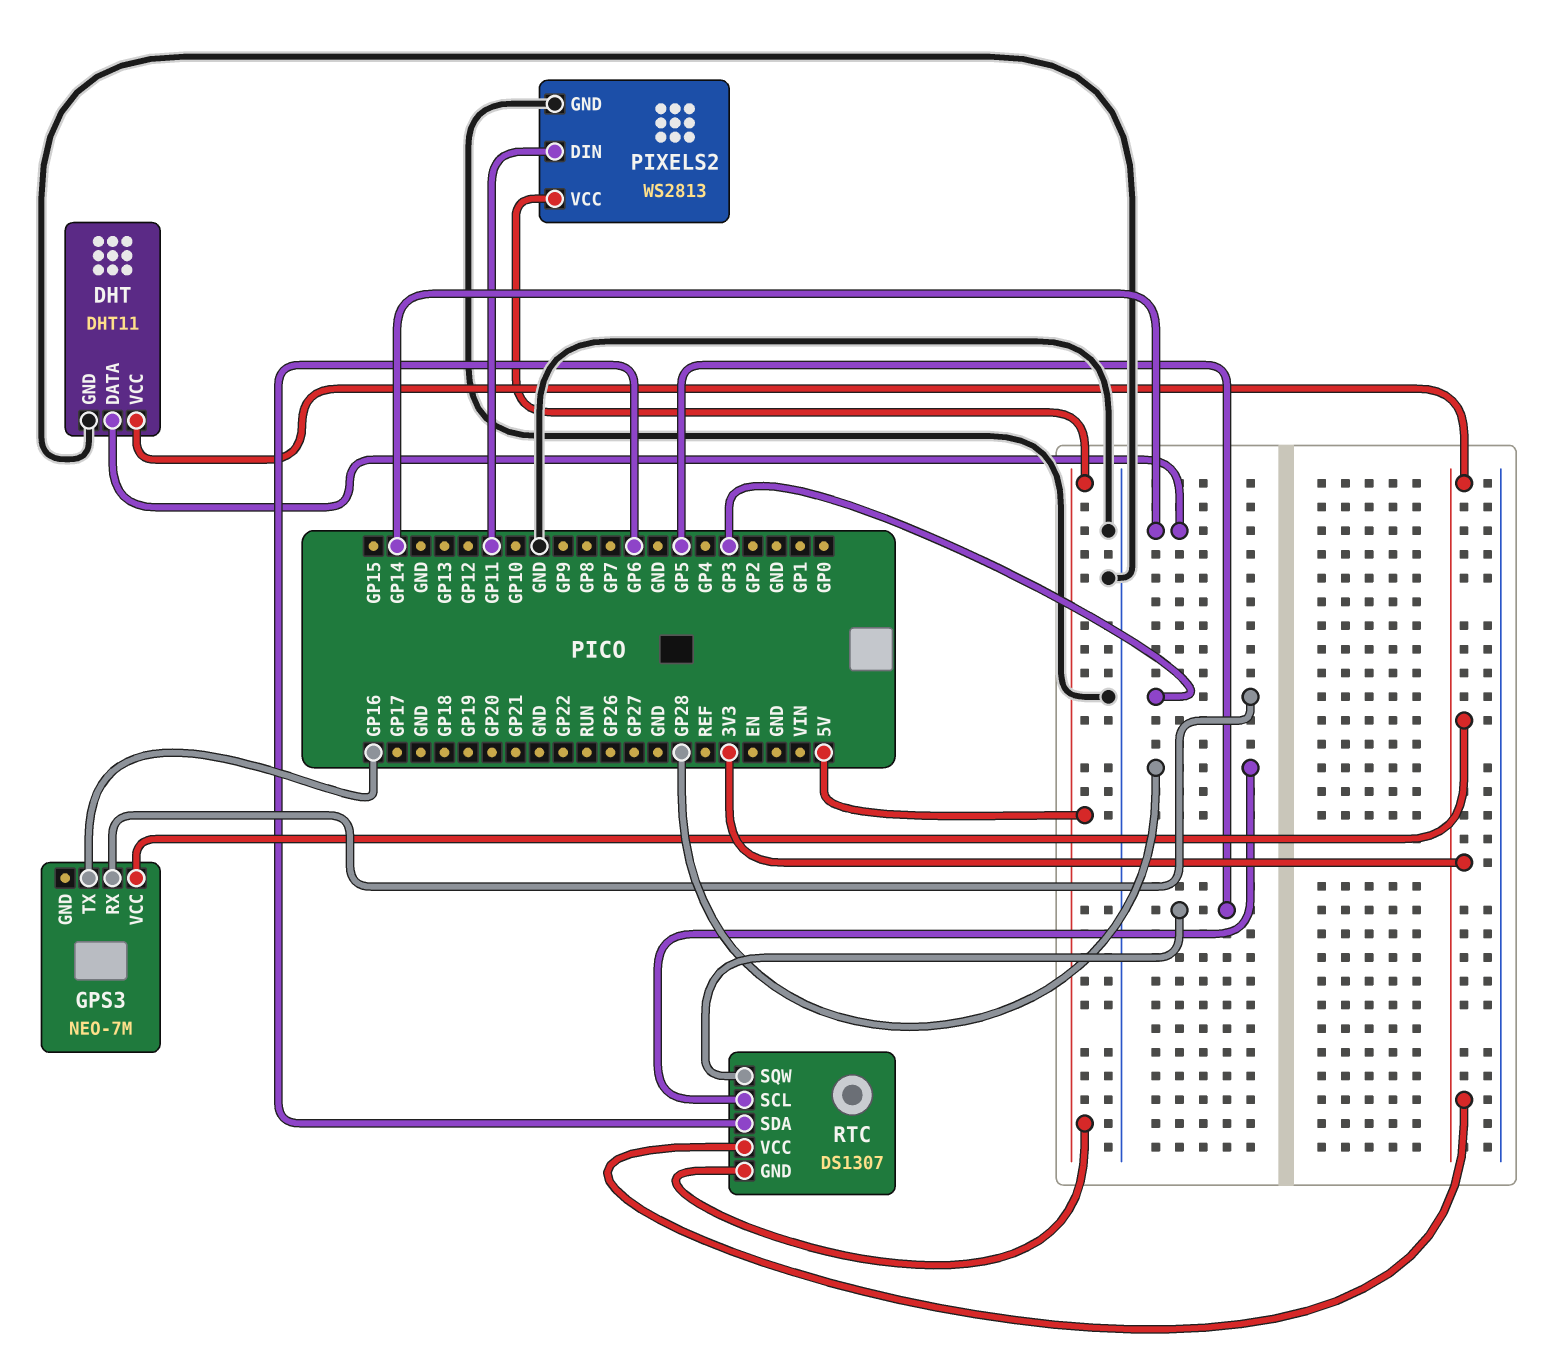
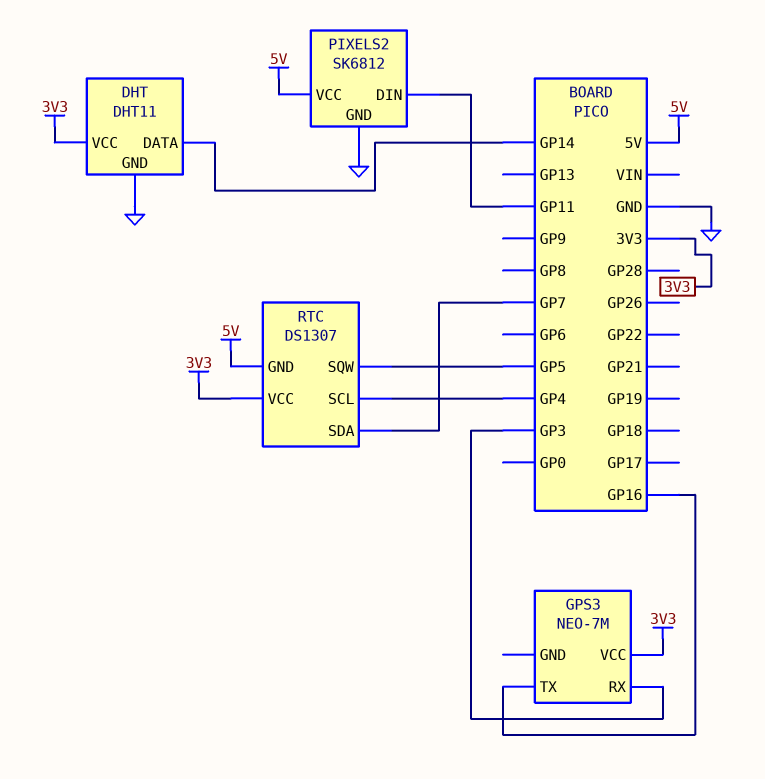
PIXELS2: WS2813 -> SK6812
RTC pin SCL: GP28 -> GP4
RTC pin SDA: GP6 -> GP7

